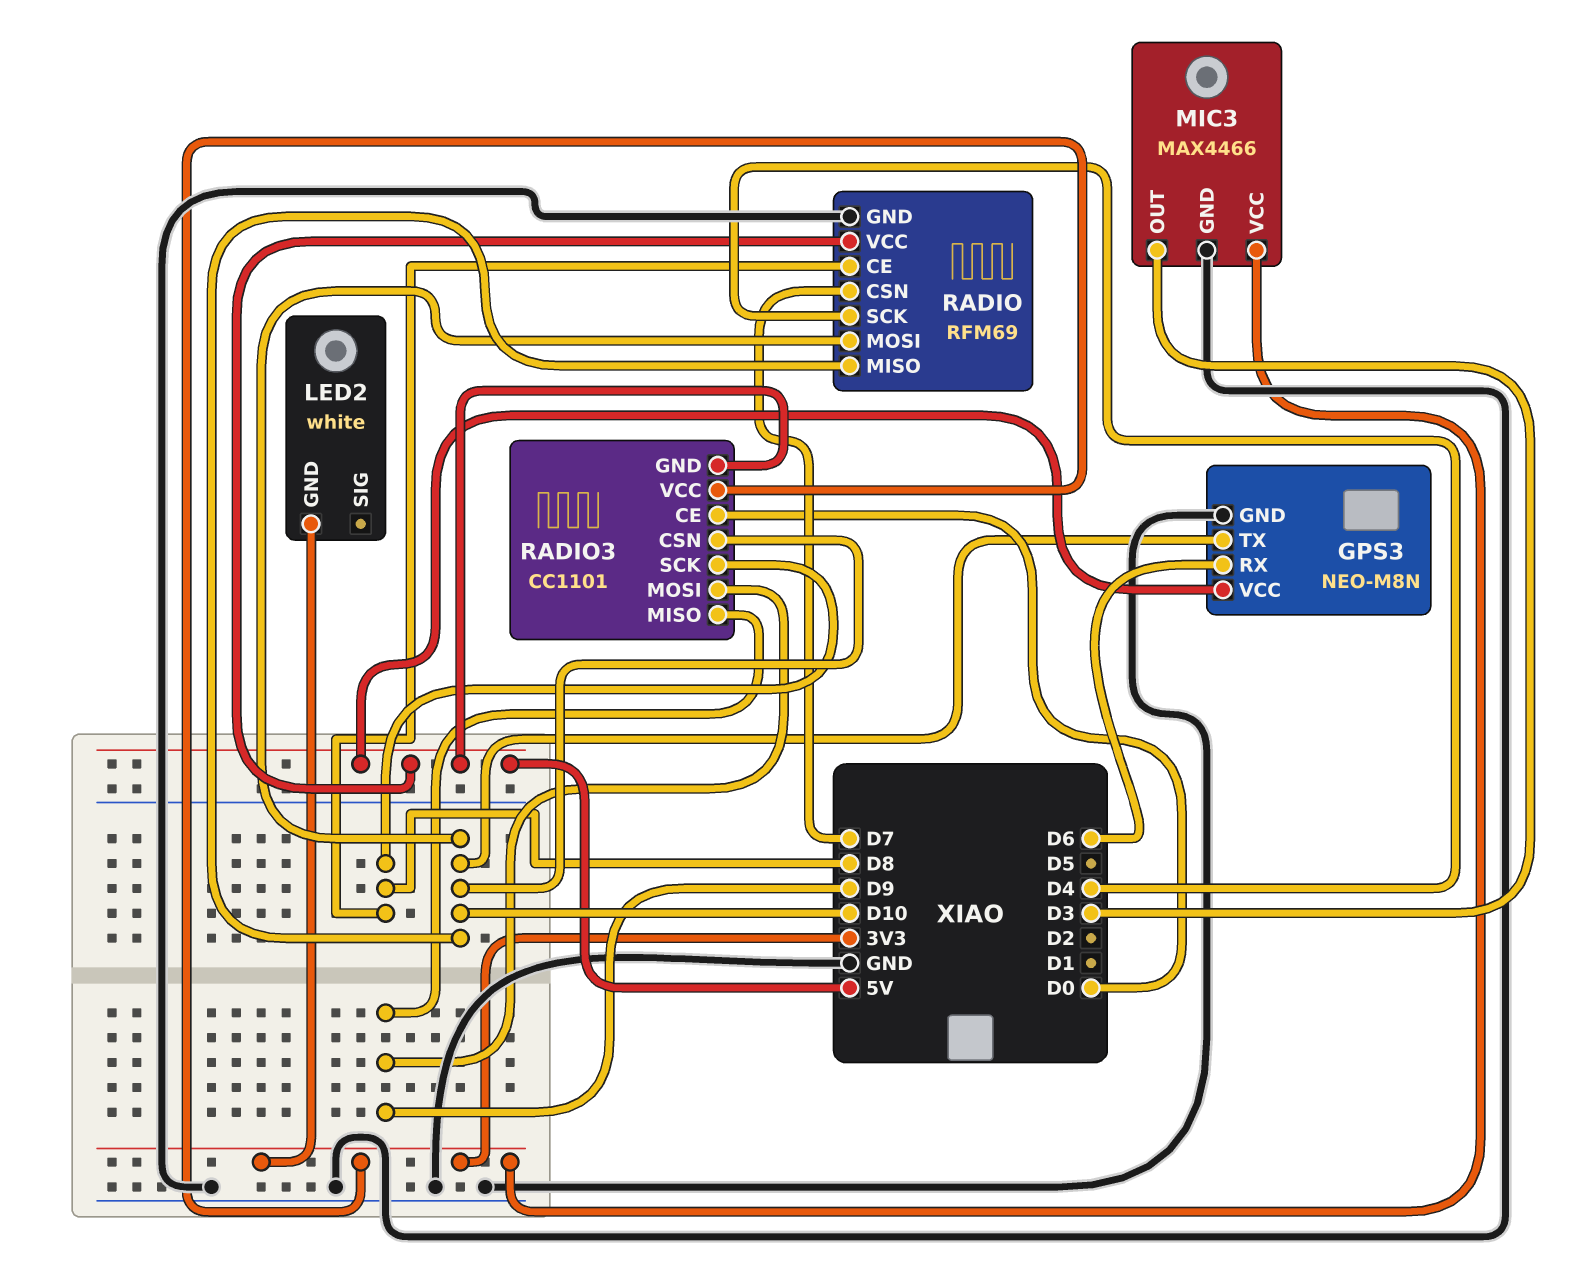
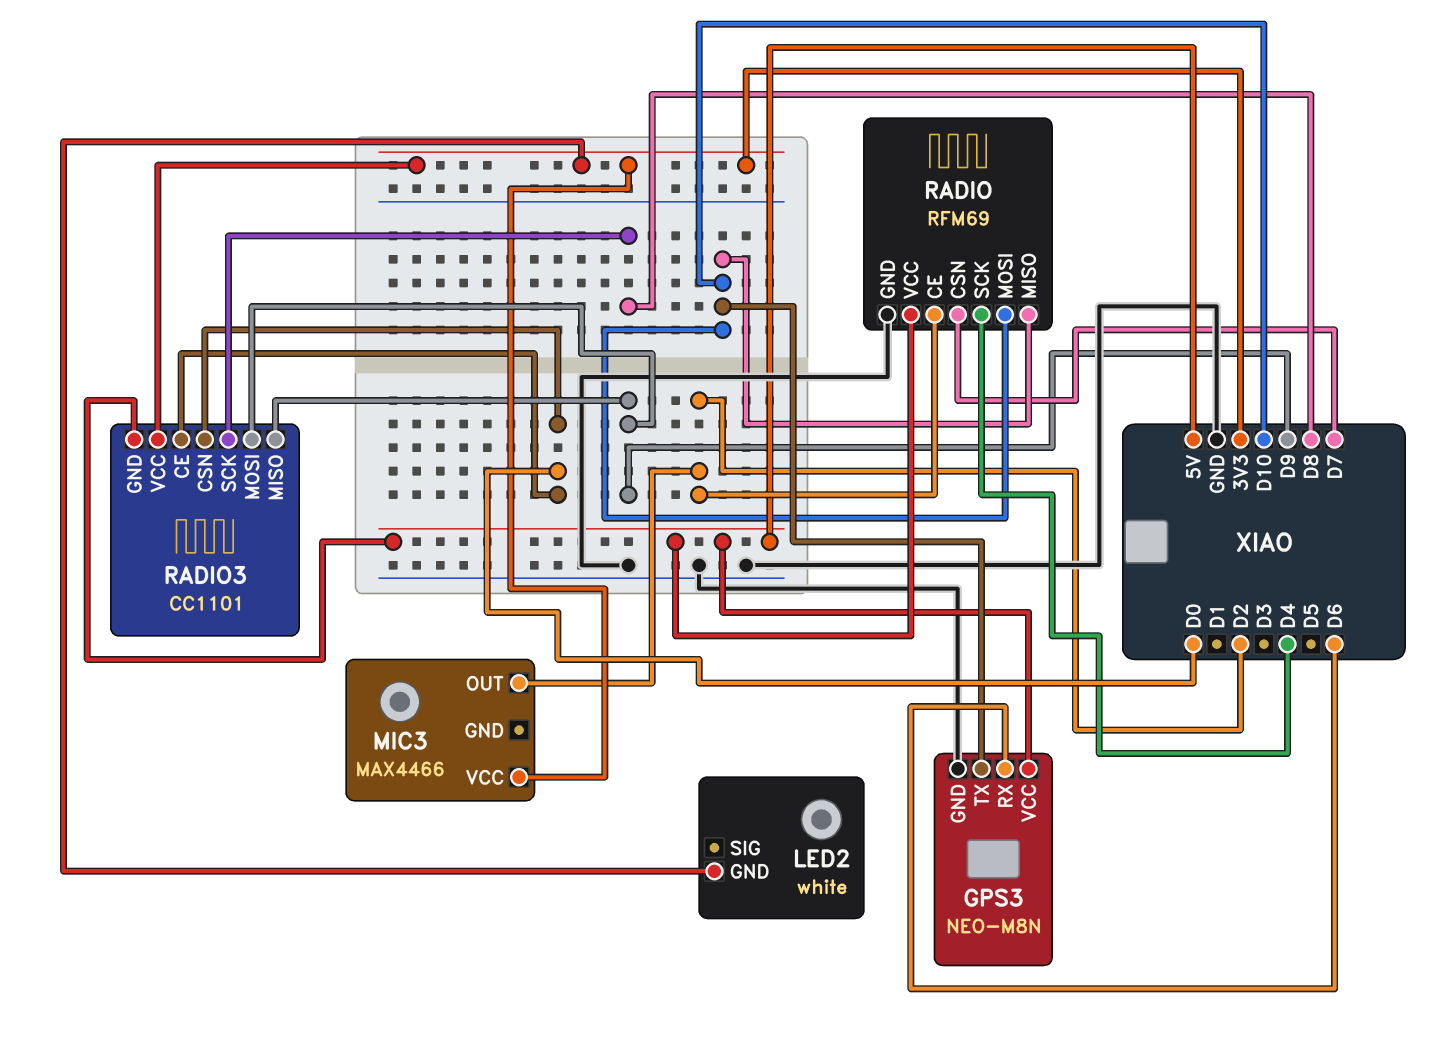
MIC3 pin GND: GND -> none
MIC3 pin OUT: D3 -> D2
RADIO pin CE: D8 -> D2
RADIO3 pin CSN: D10 -> D0

